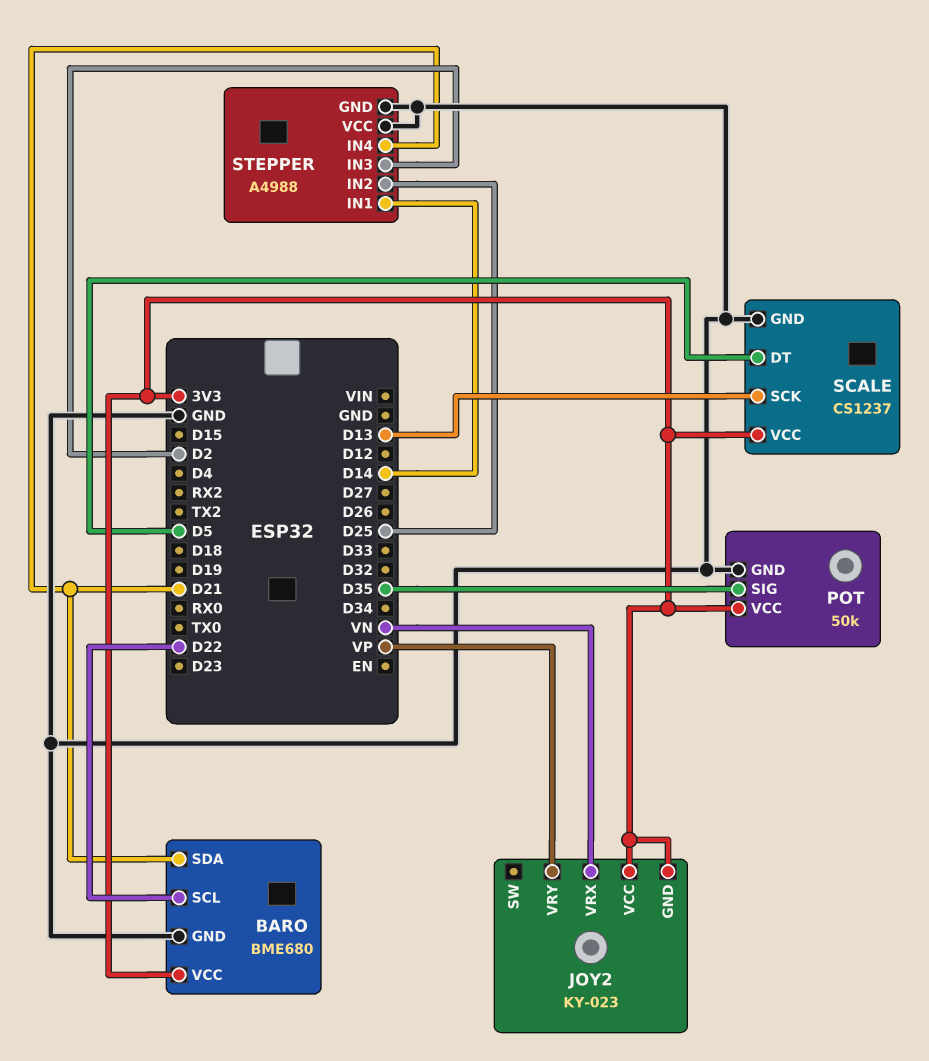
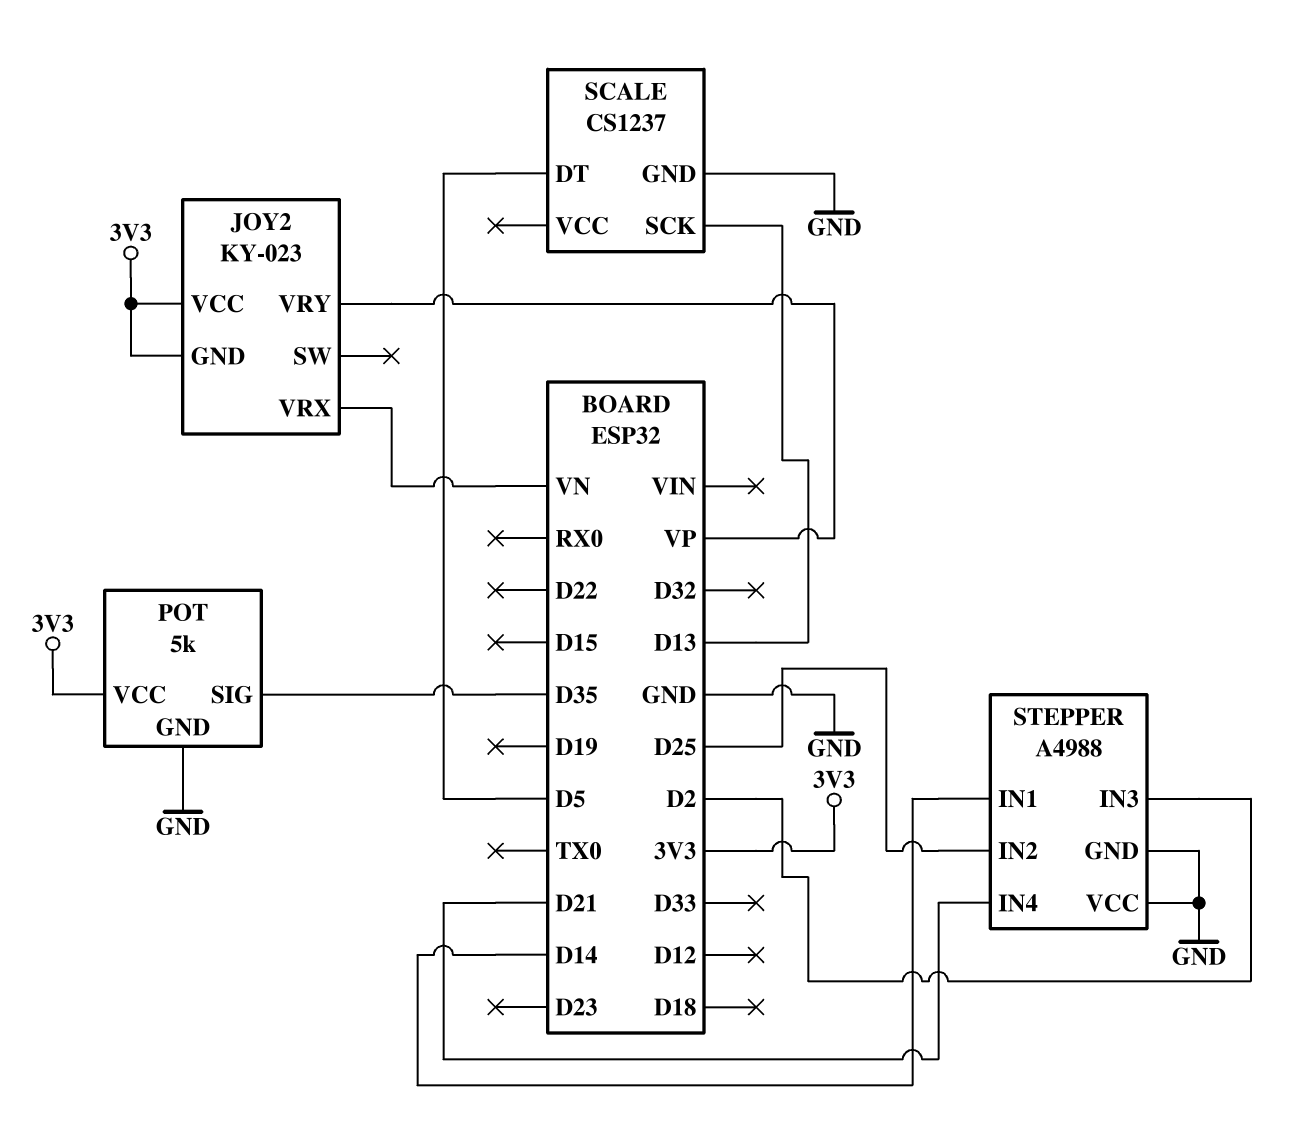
BARO: BME680 -> none
BARO pin GND: GND -> none
BARO pin SCL: D22 -> none
BARO pin SDA: D21 -> none
BARO pin VCC: 3V3 -> none
POT: 50k -> 5k
SCALE pin VCC: 3V3 -> none

